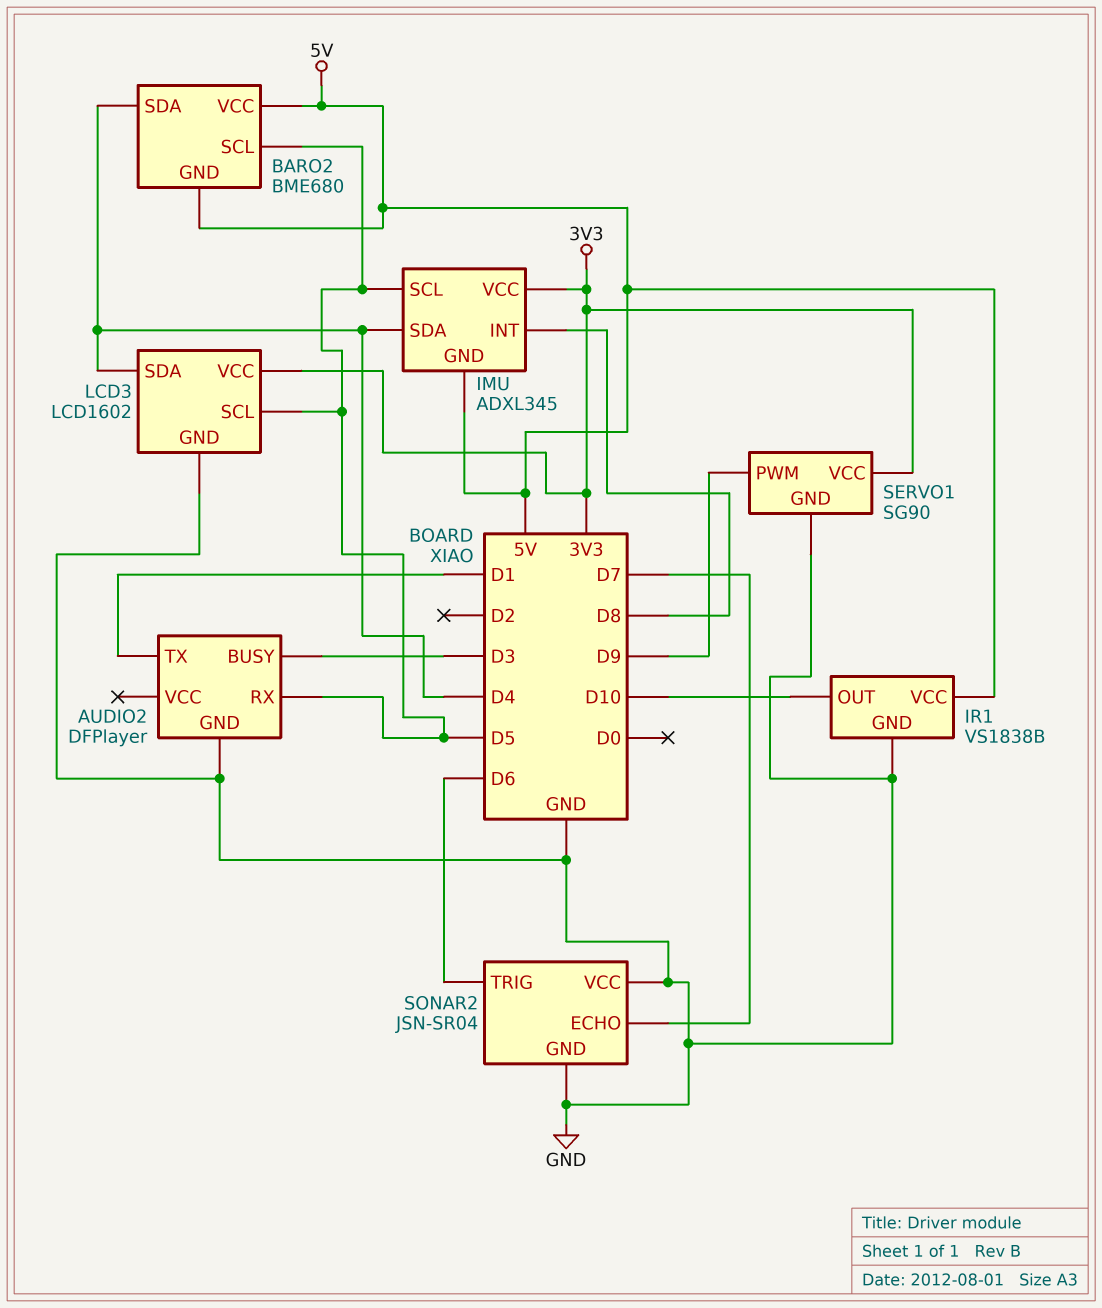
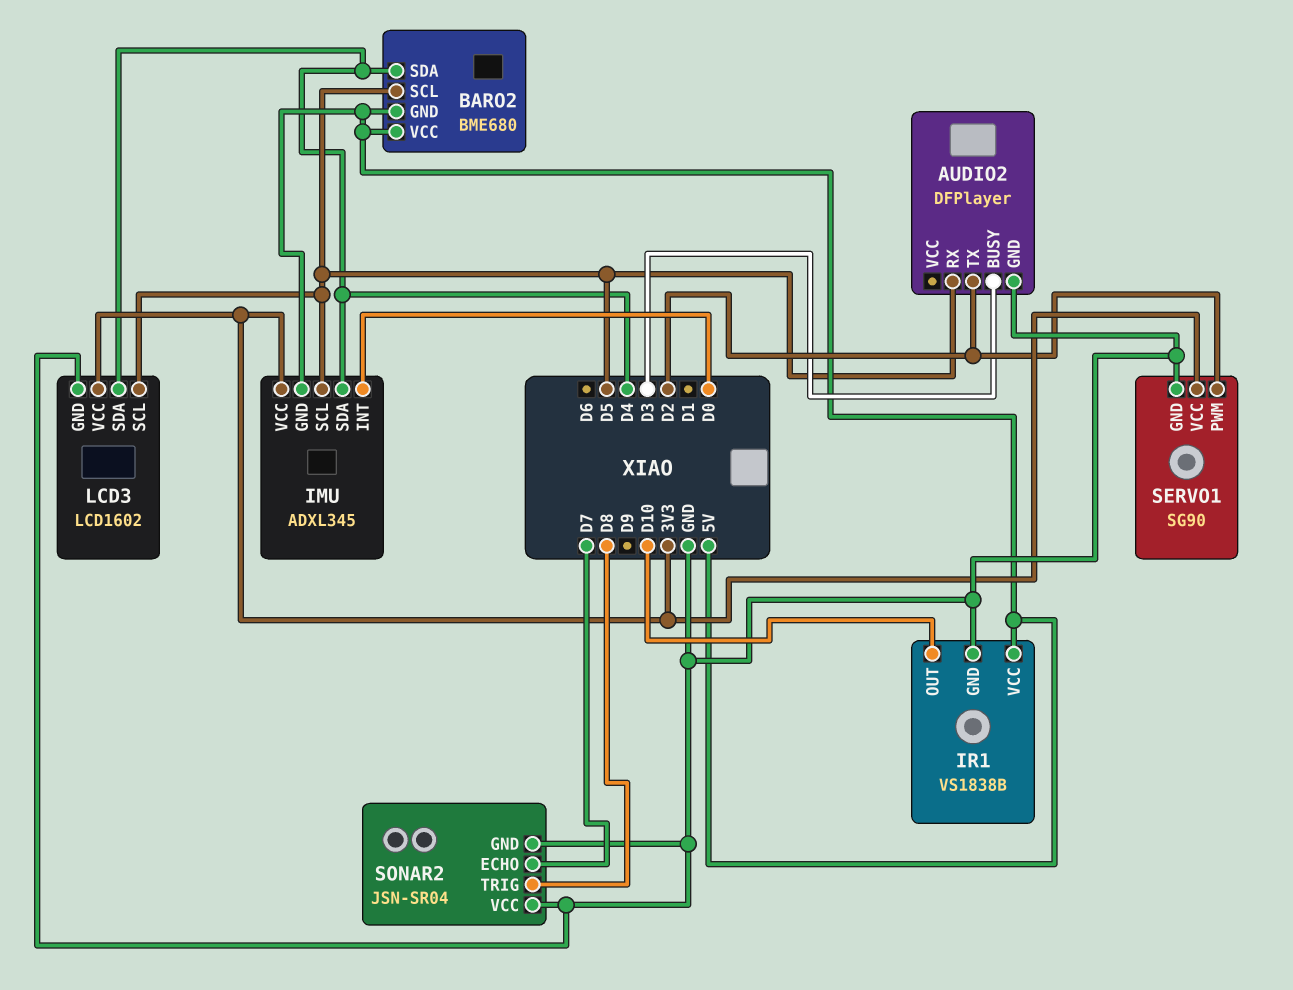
AUDIO2 pin TX: D1 -> D2
IMU pin INT: D8 -> D0
SERVO1 pin PWM: D9 -> D2
SONAR2 pin TRIG: D6 -> D8

